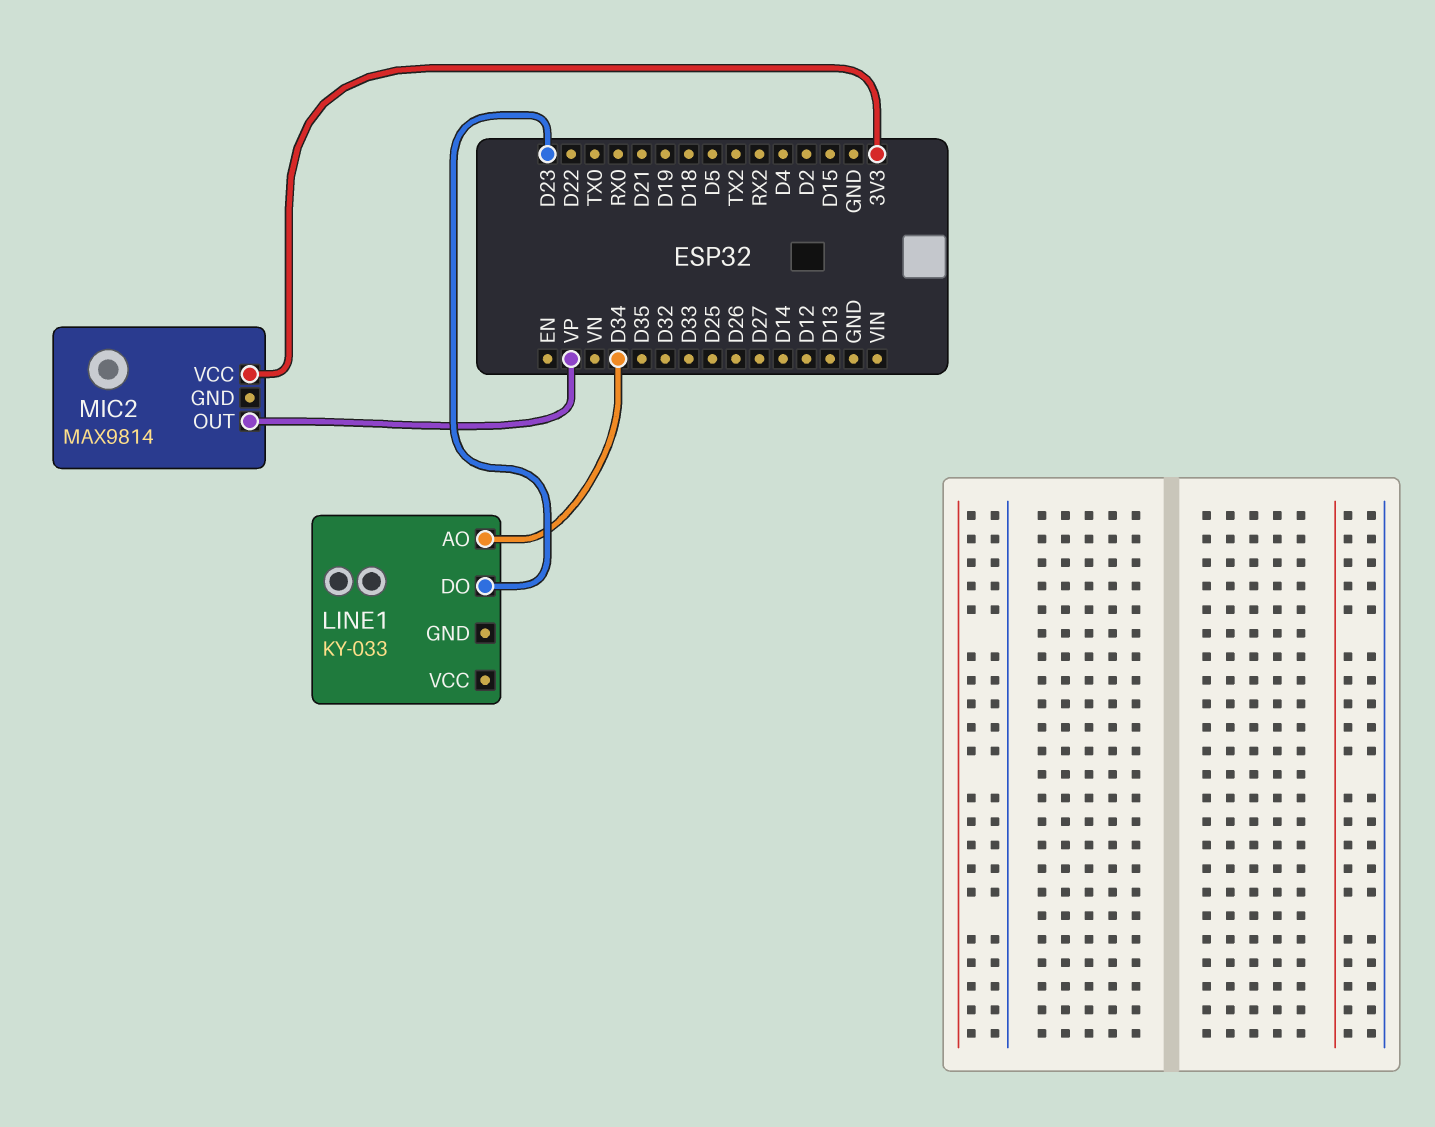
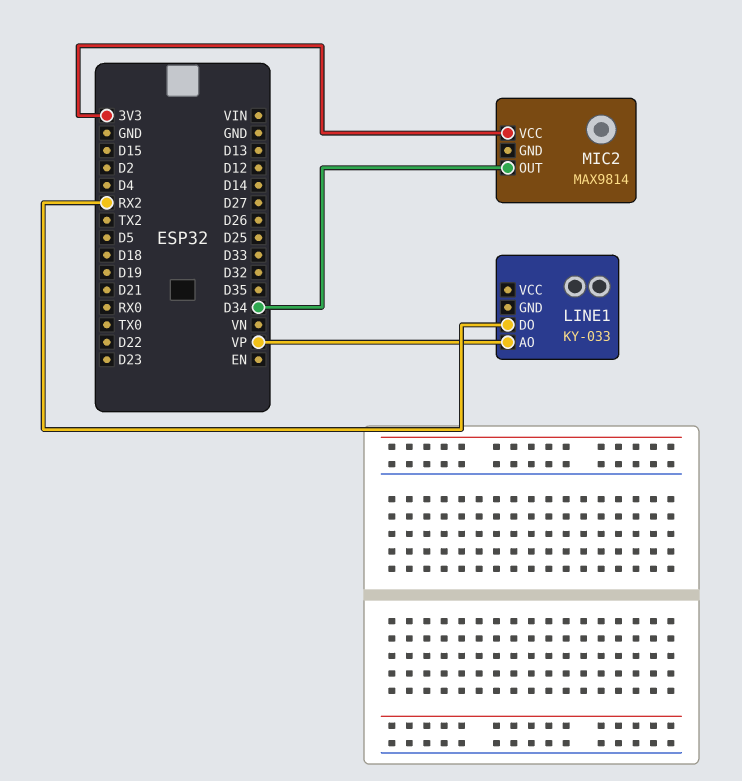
LINE1 pin AO: D34 -> VP
LINE1 pin DO: D23 -> RX2
MIC2 pin OUT: VP -> D34

